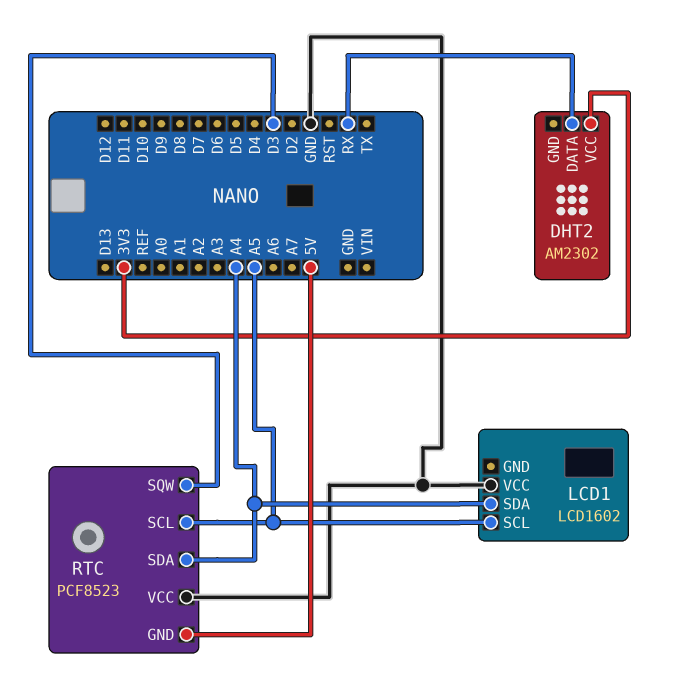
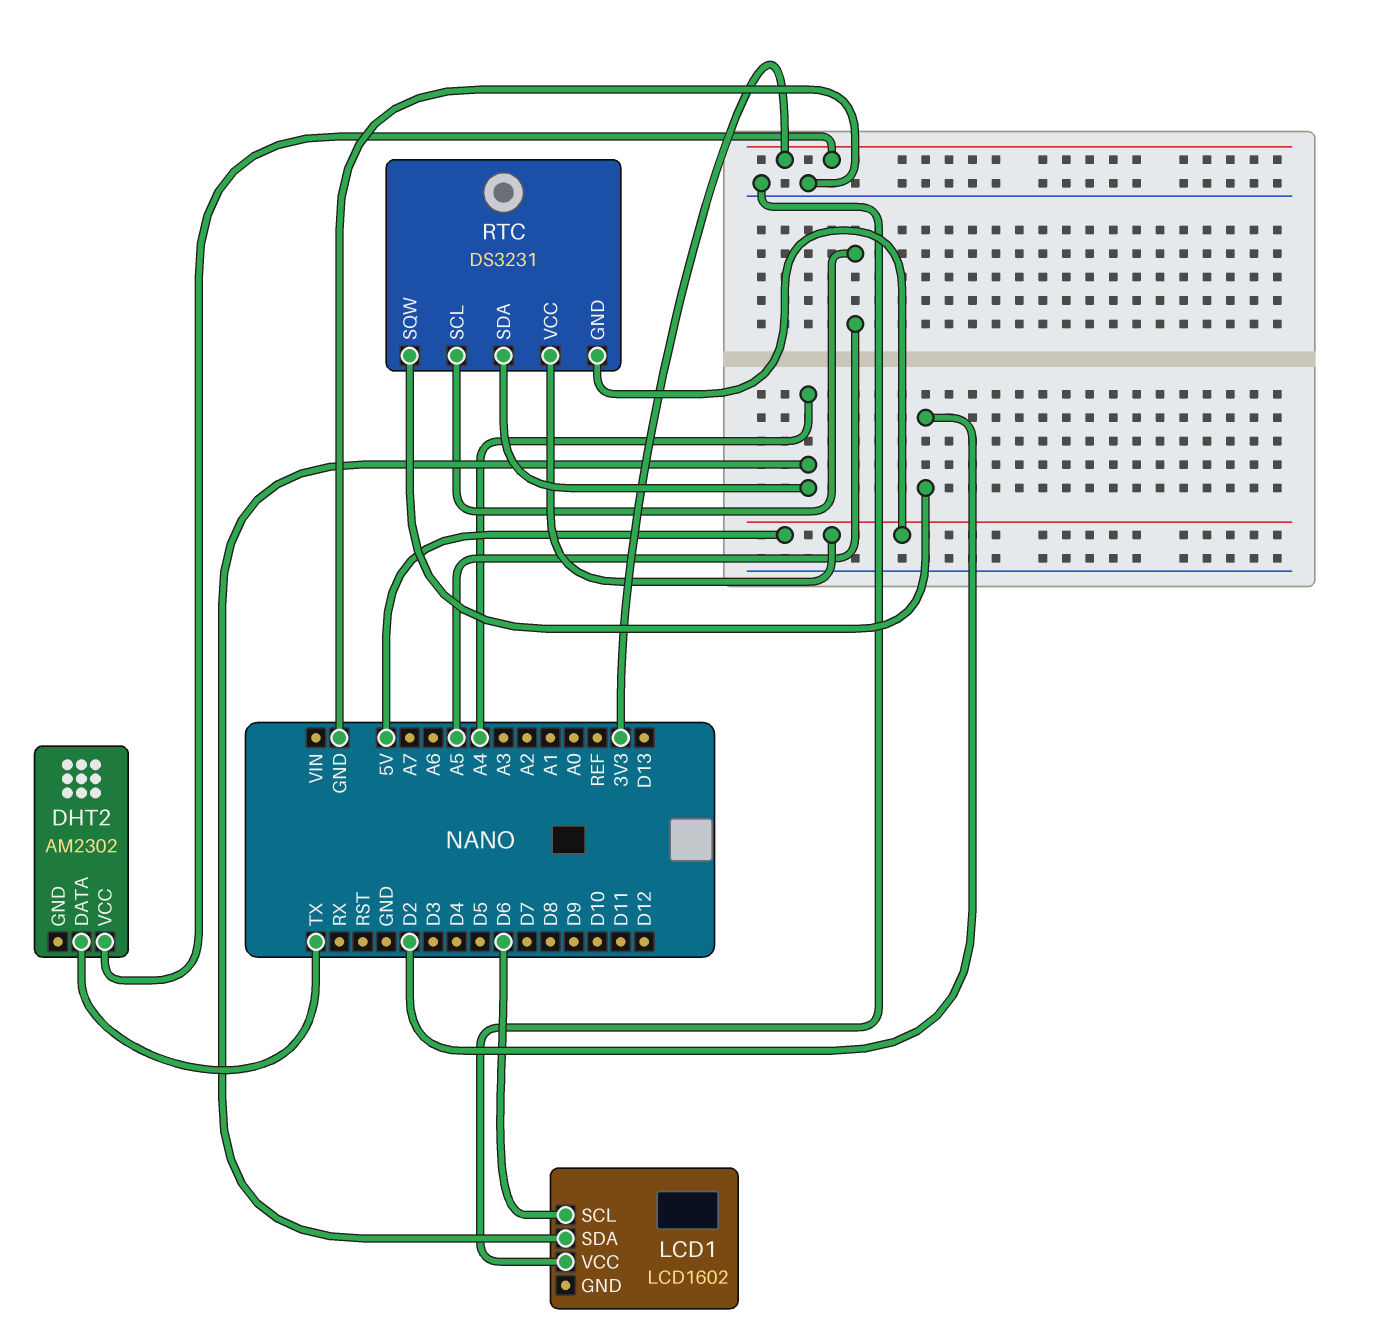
DHT2 pin DATA: RX -> TX
LCD1 pin SCL: A5 -> D6
RTC: PCF8523 -> DS3231
RTC pin SQW: D3 -> D2
RTC pin VCC: GND -> 5V

